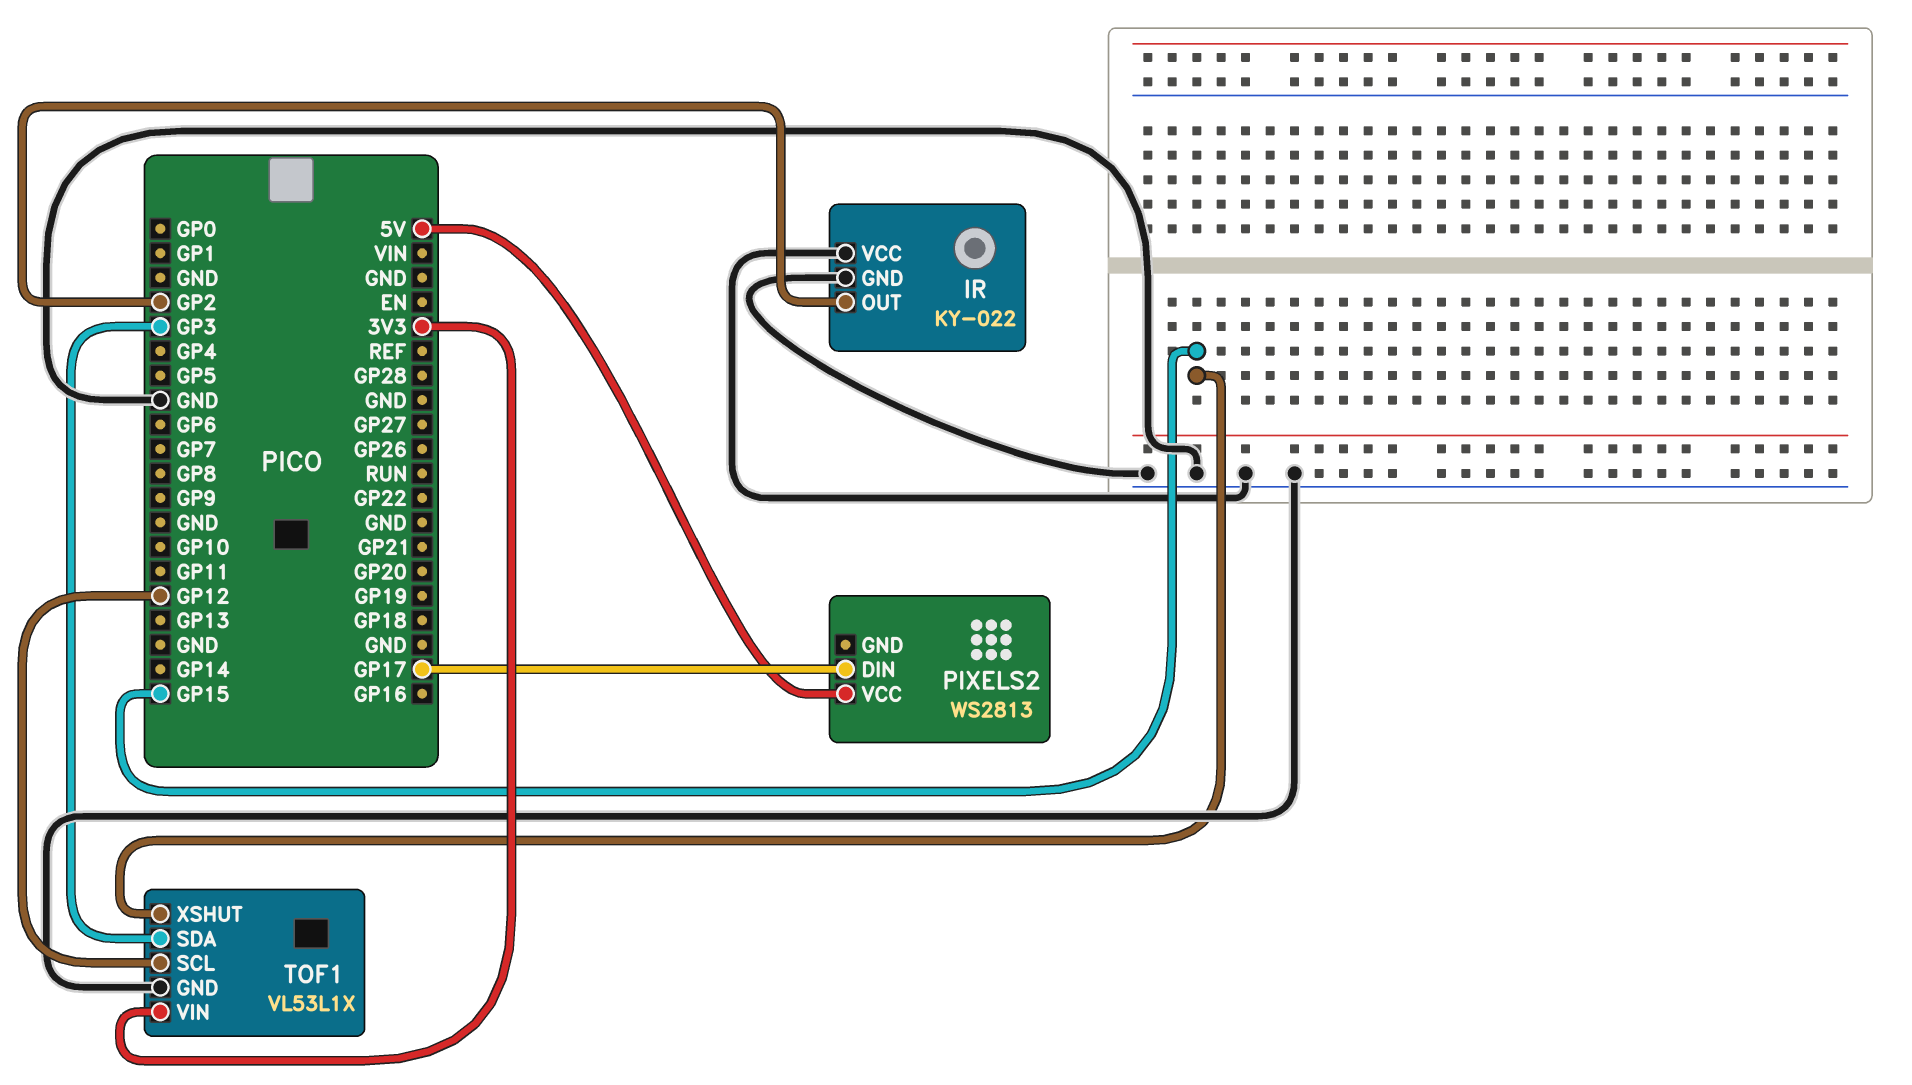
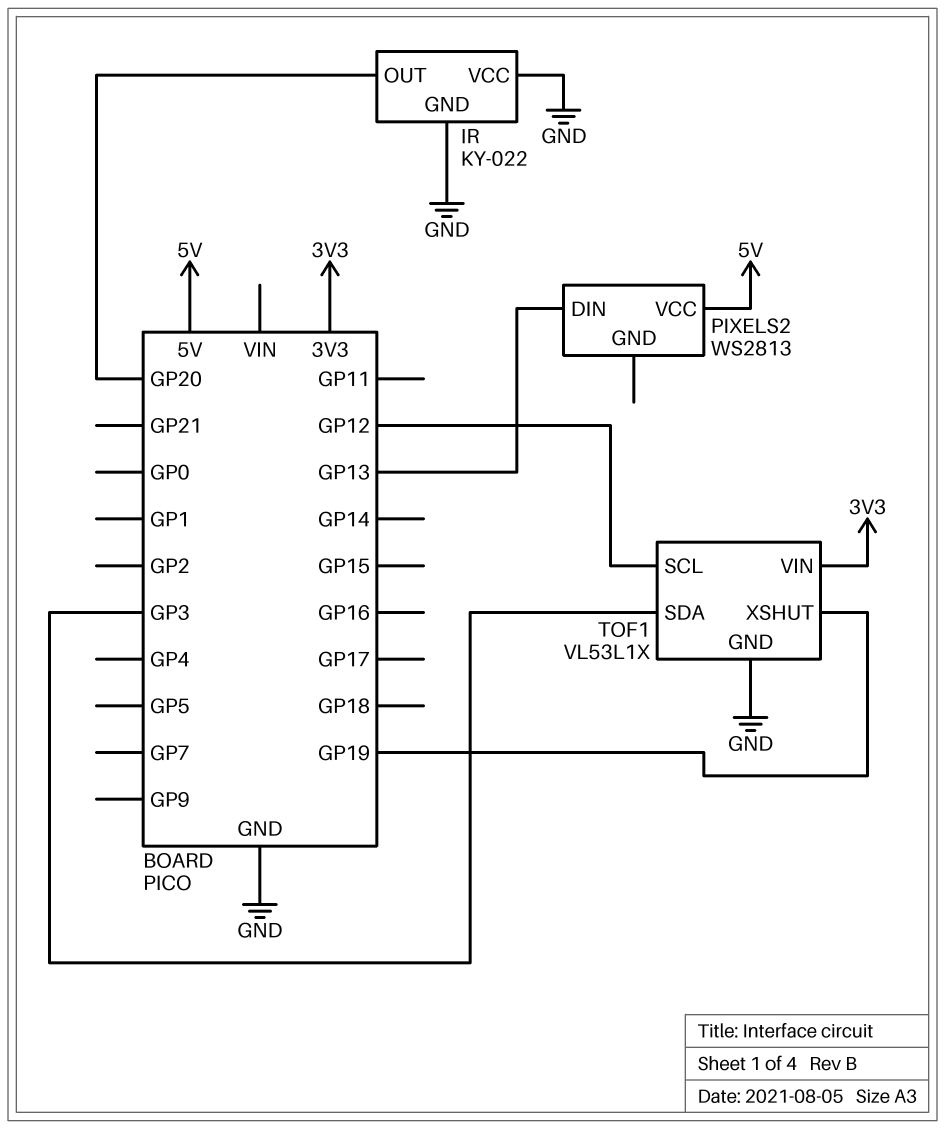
IR pin OUT: GP2 -> GP20
PIXELS2 pin DIN: GP17 -> GP13
TOF1 pin XSHUT: GP15 -> GP19

